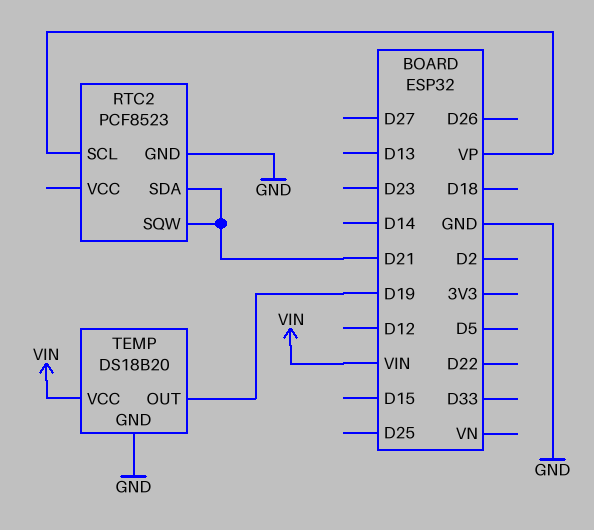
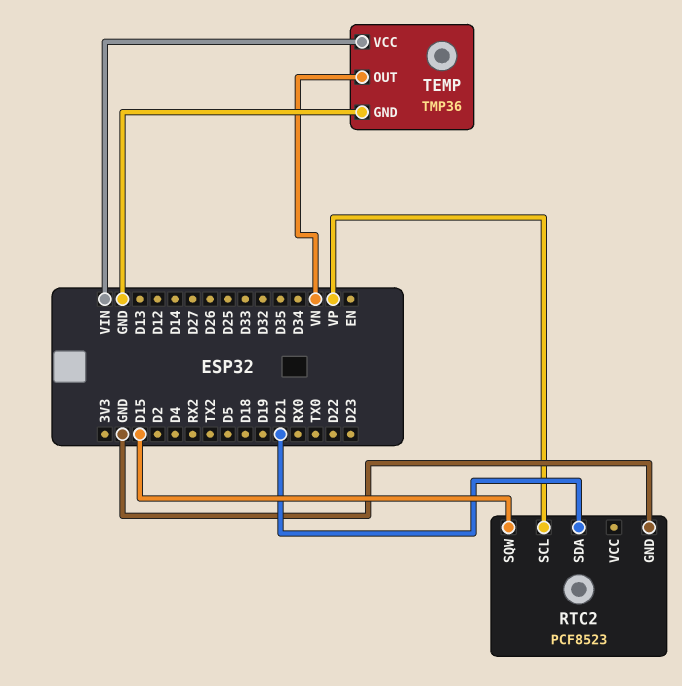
RTC2 pin SQW: D21 -> D15
TEMP: DS18B20 -> TMP36
TEMP pin OUT: D19 -> VN

